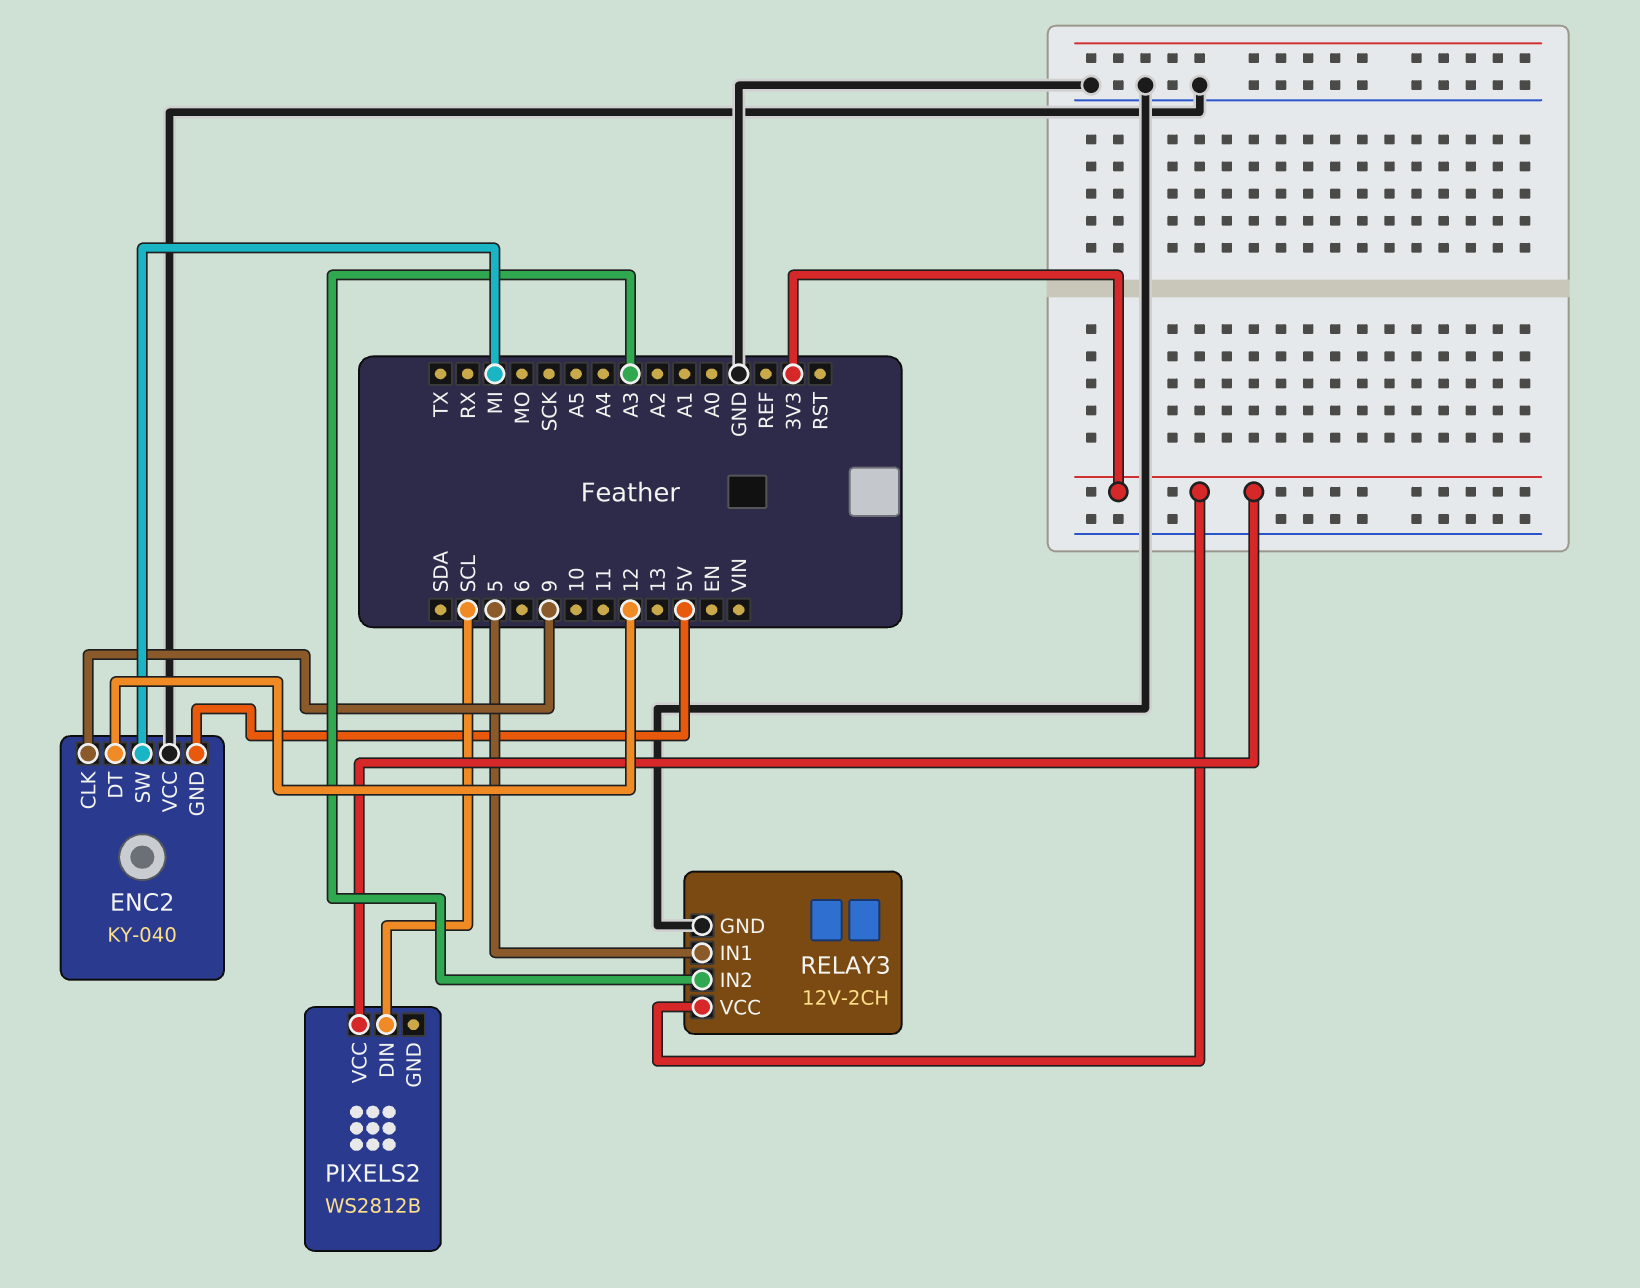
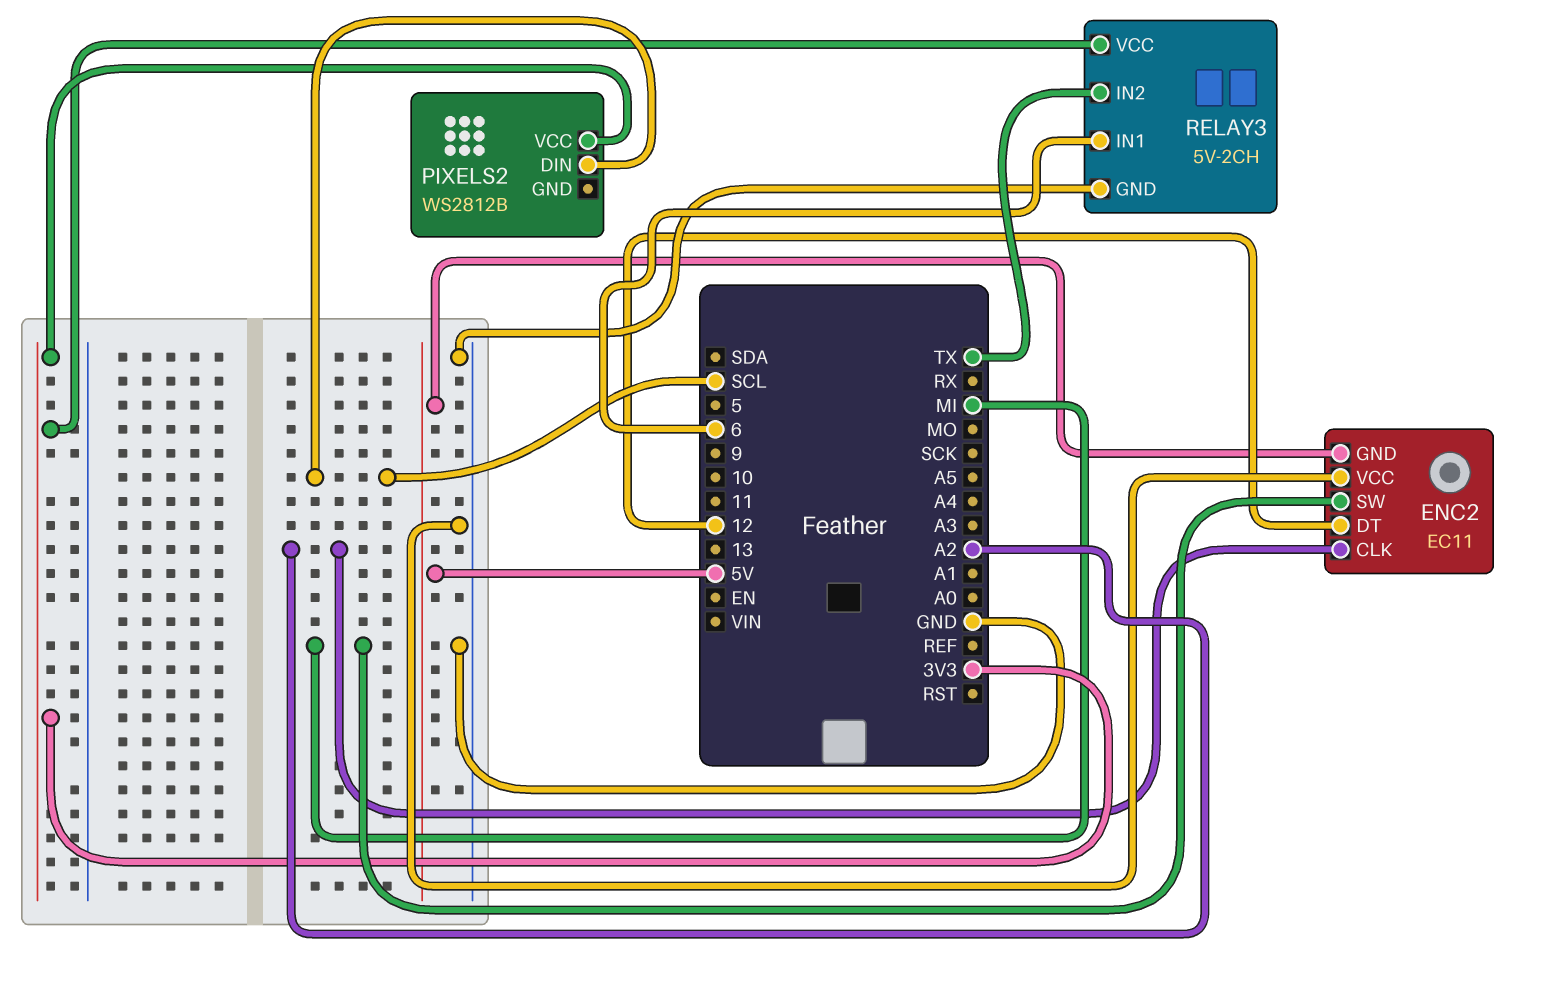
ENC2: KY-040 -> EC11
ENC2 pin CLK: 9 -> A2
RELAY3: 12V-2CH -> 5V-2CH
RELAY3 pin IN1: 5 -> 6
RELAY3 pin IN2: A3 -> TX

